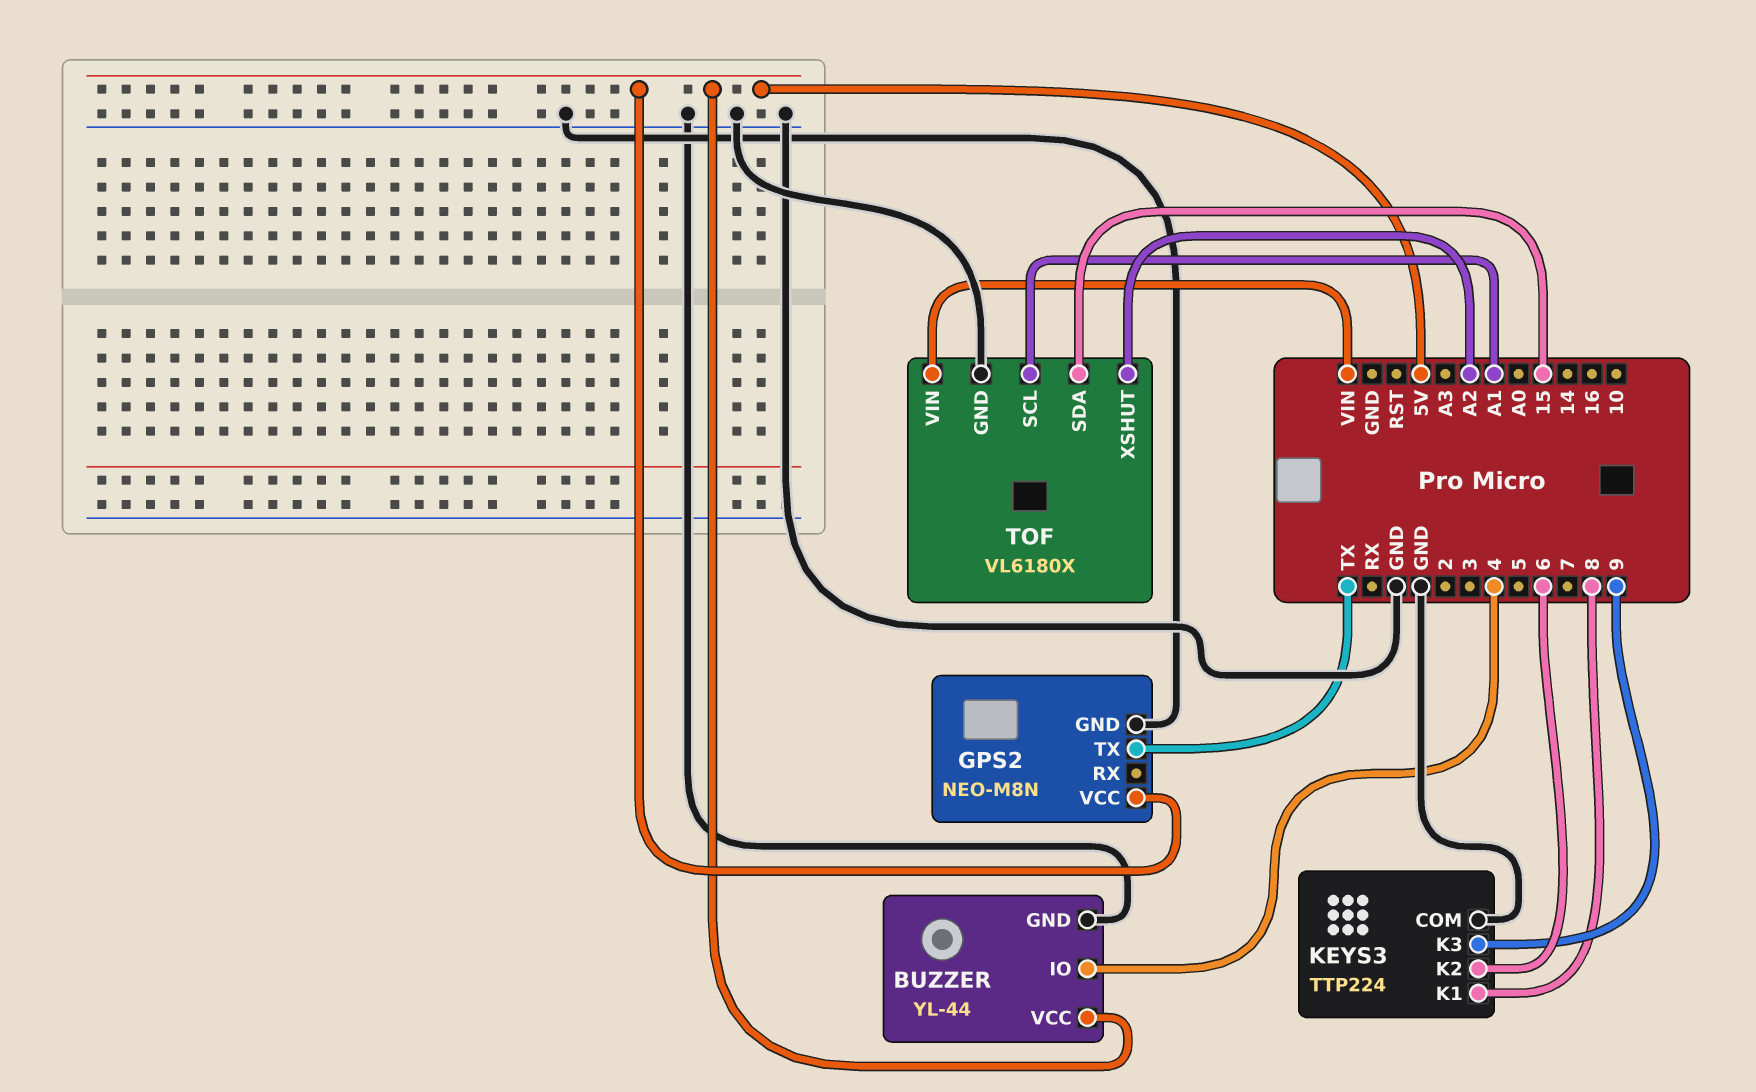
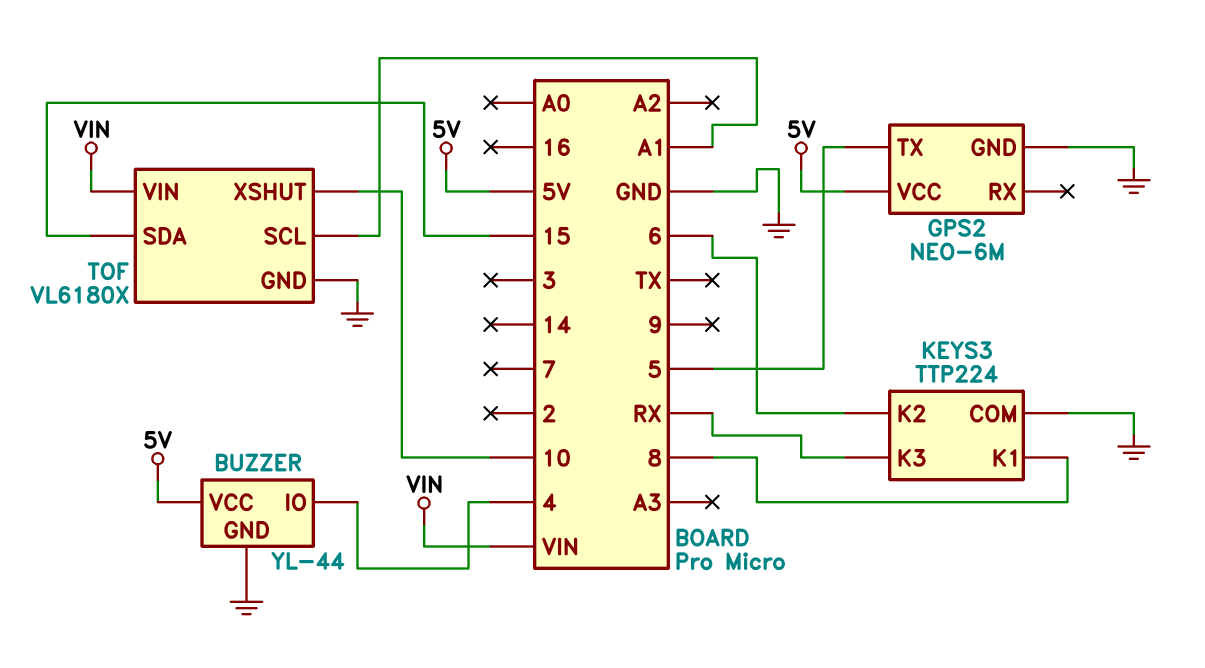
GPS2: NEO-M8N -> NEO-6M
GPS2 pin TX: TX -> 5
KEYS3 pin K3: 9 -> RX
TOF pin XSHUT: A2 -> 10

